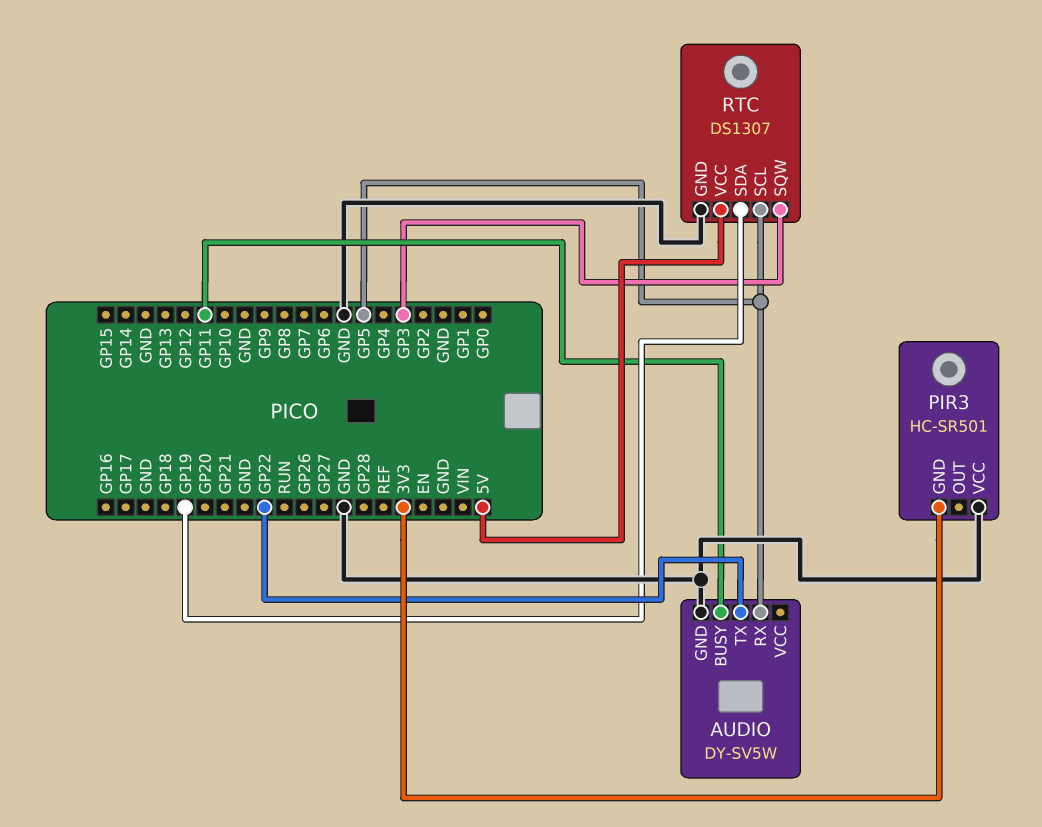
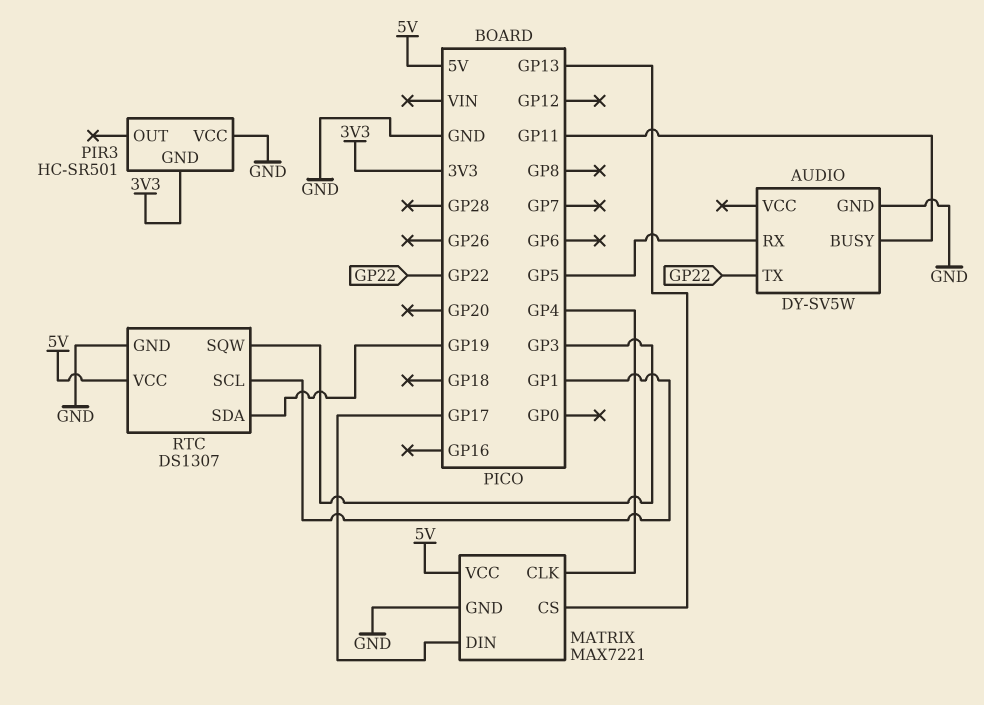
MATRIX: none -> MAX7221
MATRIX pin CLK: none -> GP4
MATRIX pin CS: none -> GP13
MATRIX pin DIN: none -> GP17
MATRIX pin GND: none -> GND
MATRIX pin VCC: none -> 5V
RTC pin SCL: GP5 -> GP1

